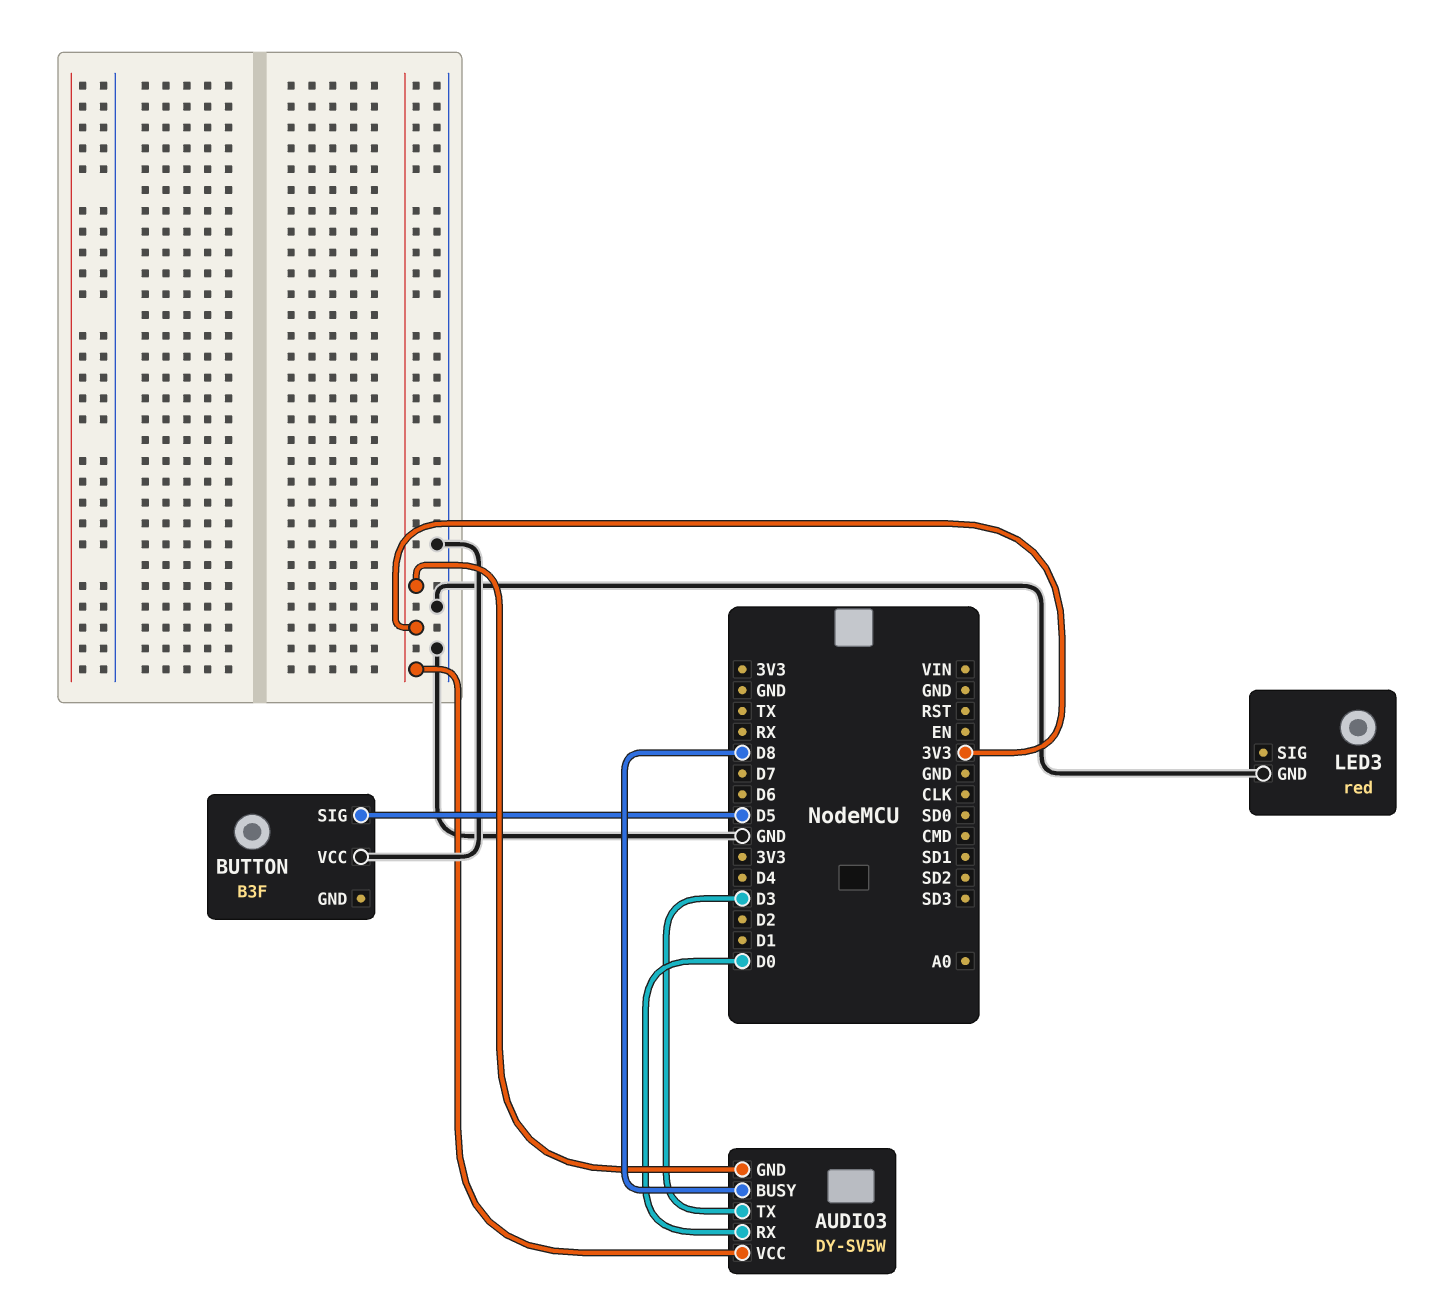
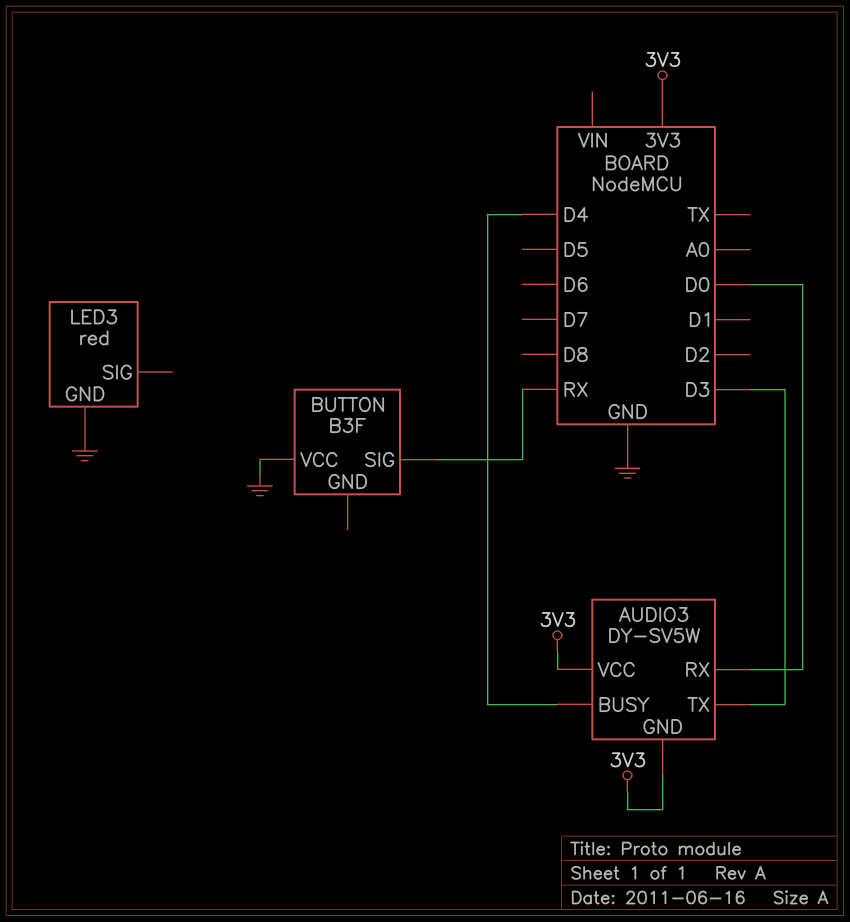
AUDIO3 pin BUSY: D8 -> D4
BUTTON pin SIG: D5 -> RX

